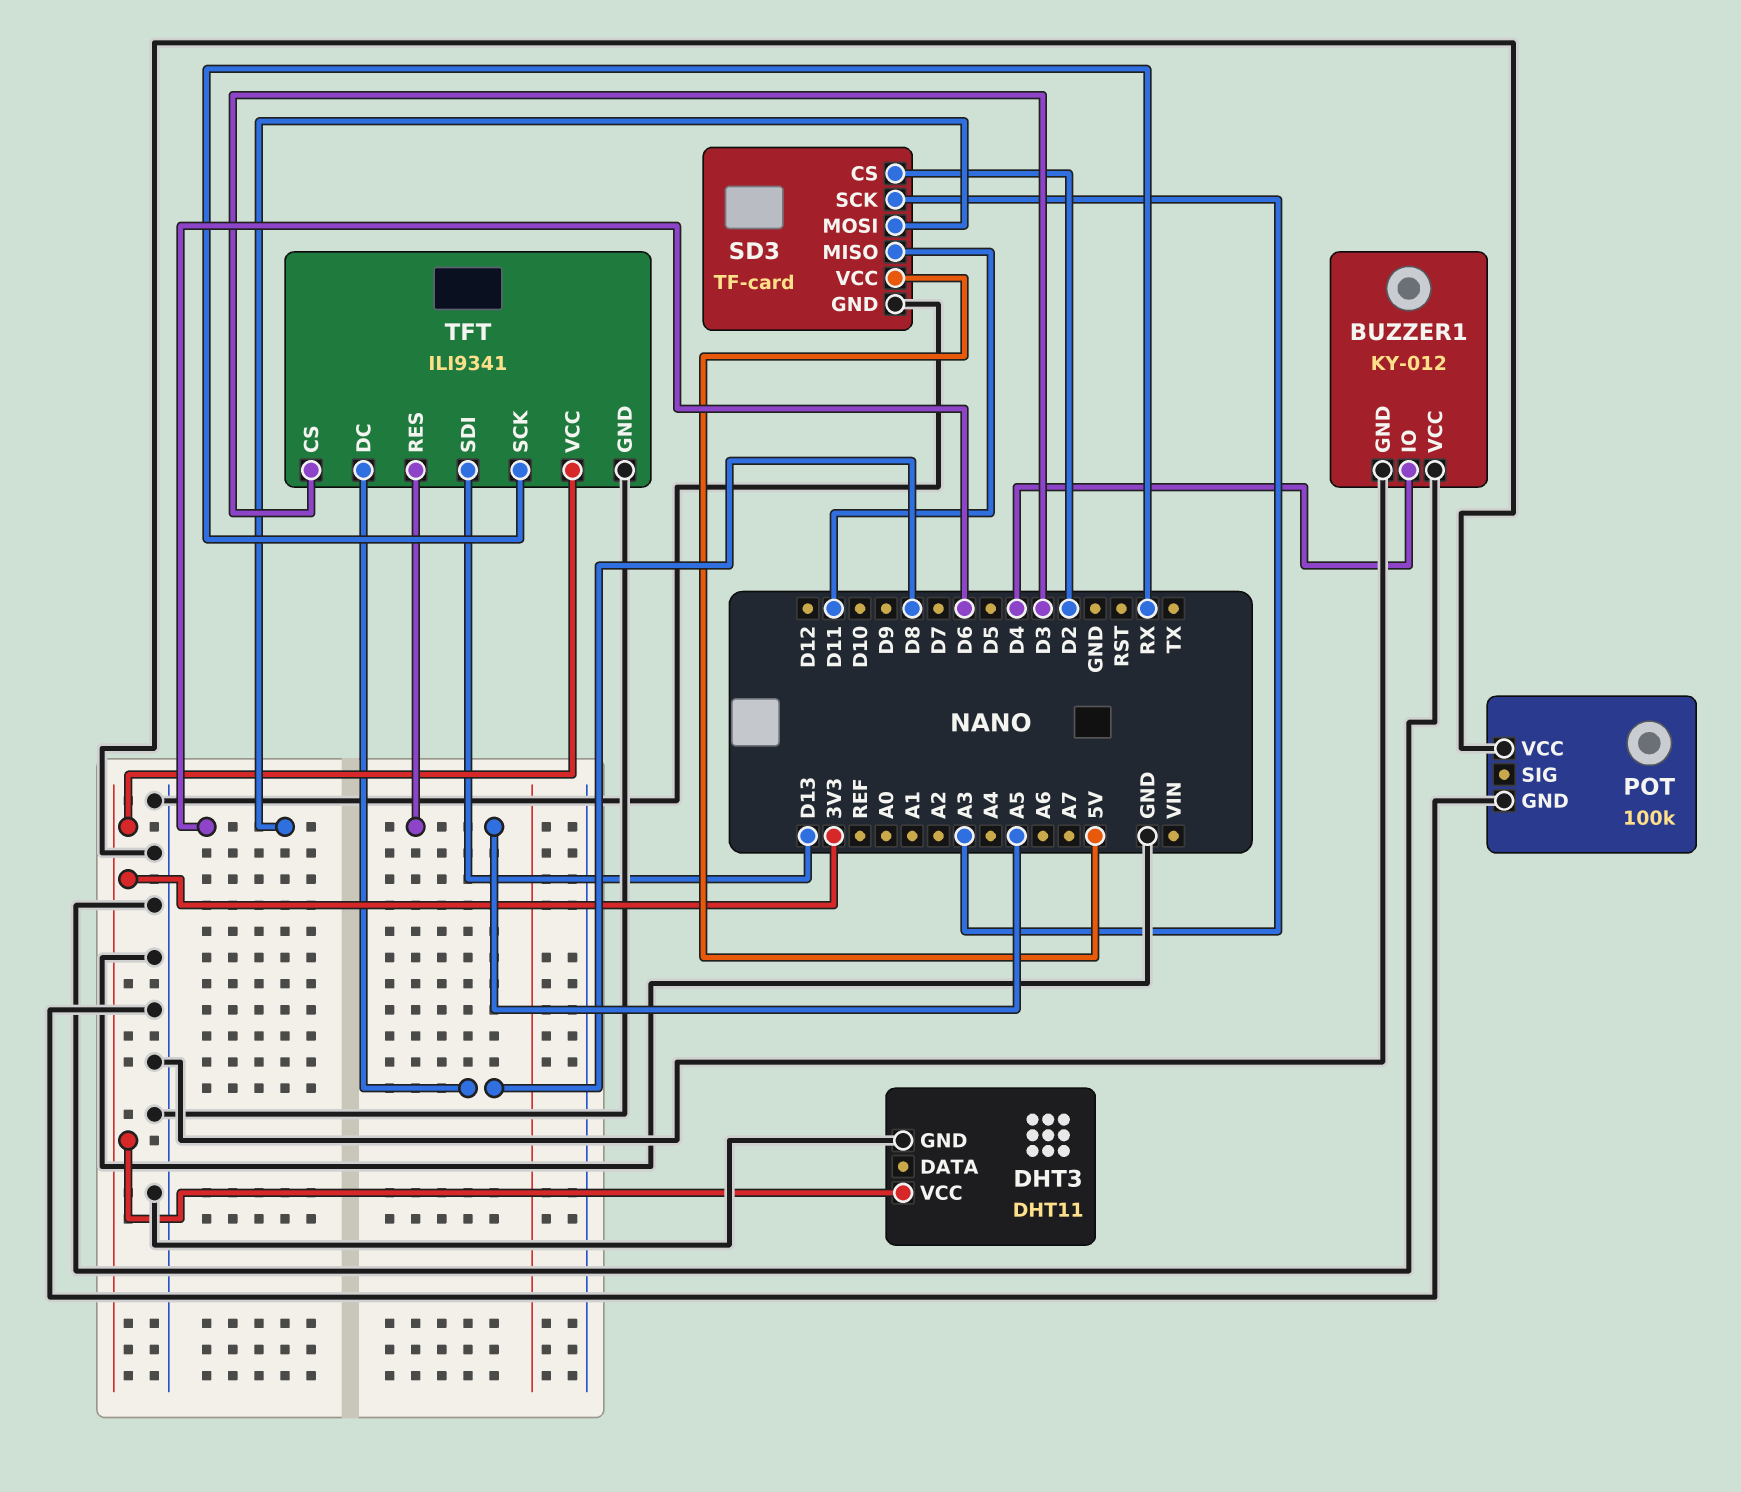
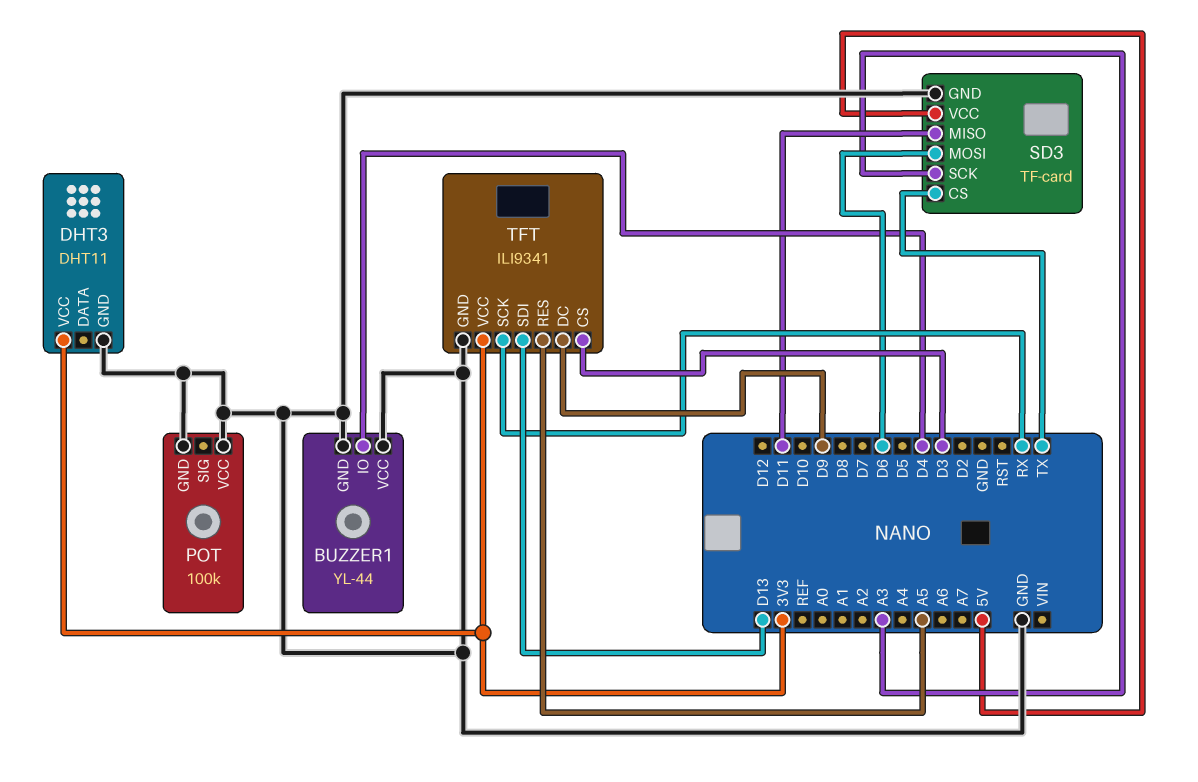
BUZZER1: KY-012 -> YL-44
SD3 pin CS: D2 -> TX
TFT pin DC: D8 -> D9

